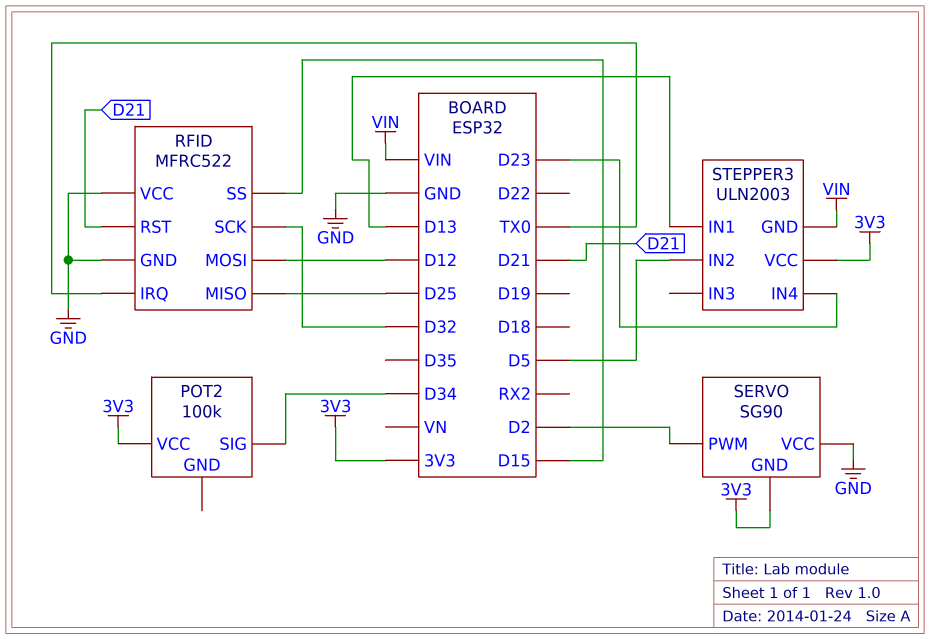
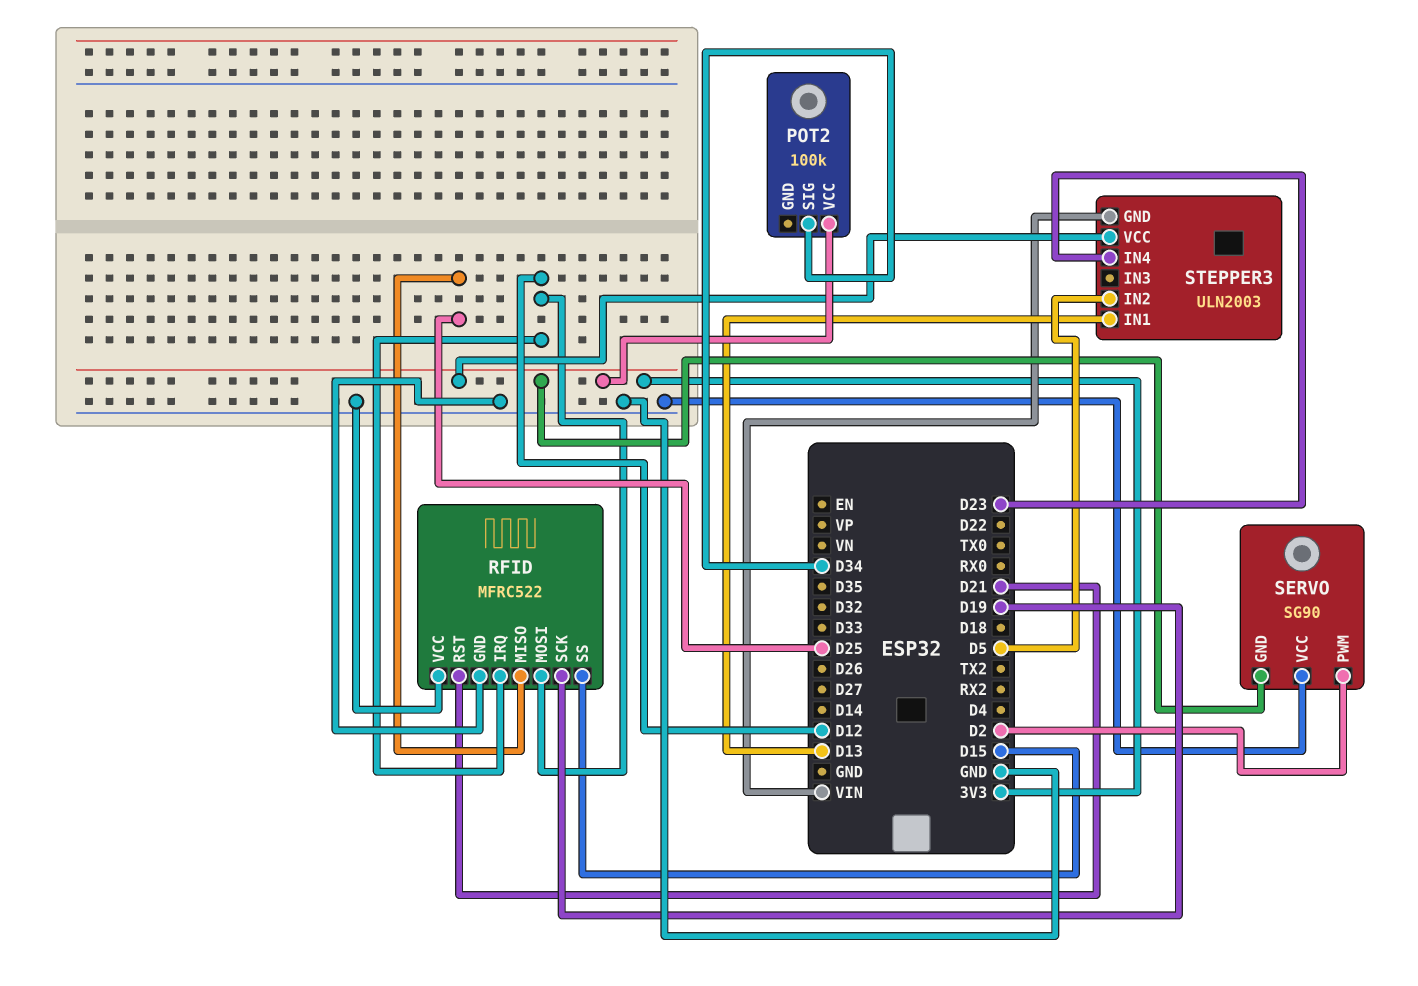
RFID pin IRQ: TX0 -> D12
RFID pin SCK: D32 -> D19

